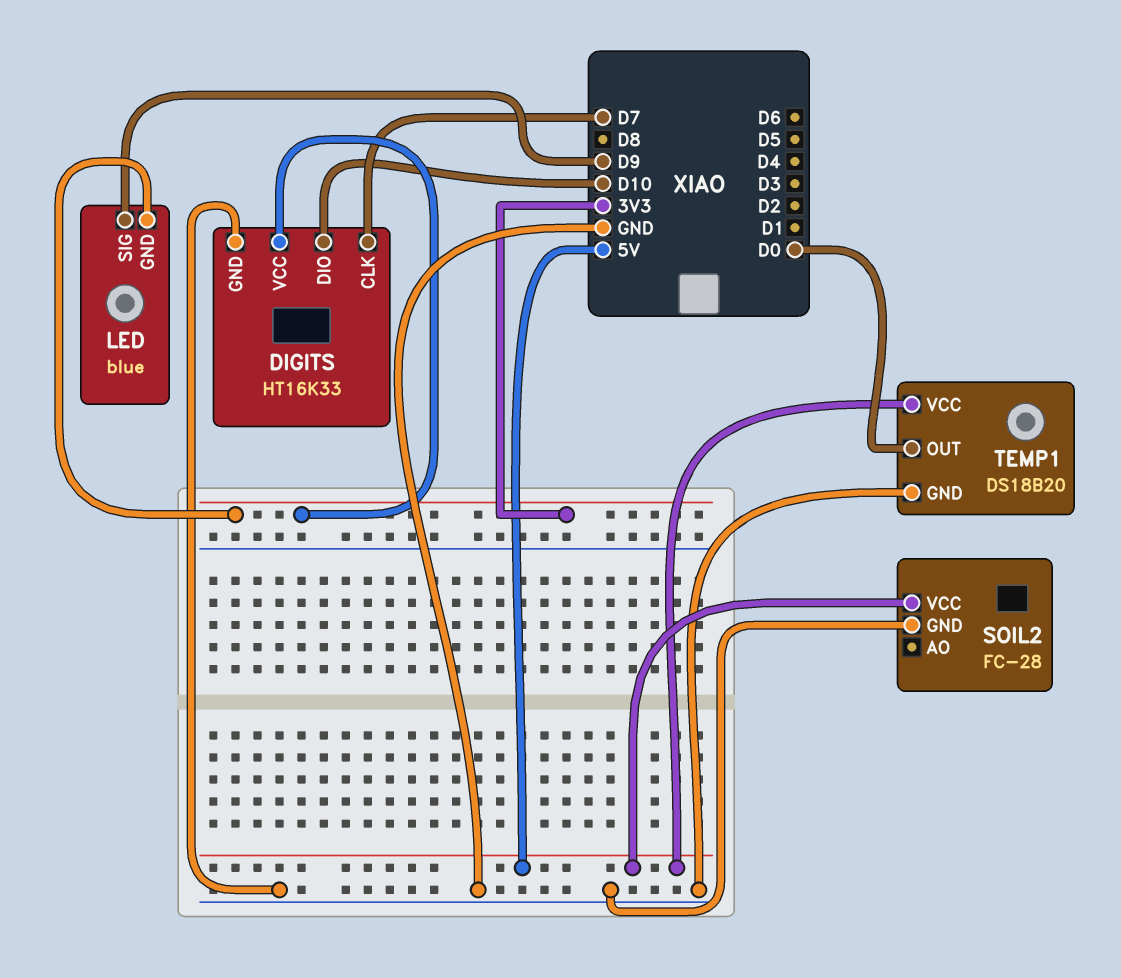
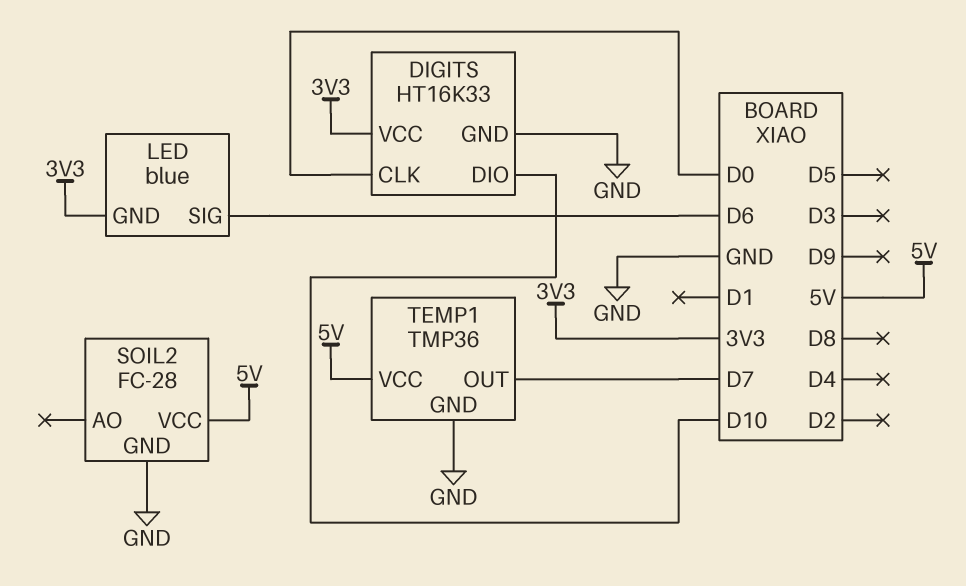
DIGITS pin CLK: D7 -> D0
LED pin SIG: D9 -> D6
TEMP1: DS18B20 -> TMP36
TEMP1 pin OUT: D0 -> D7

